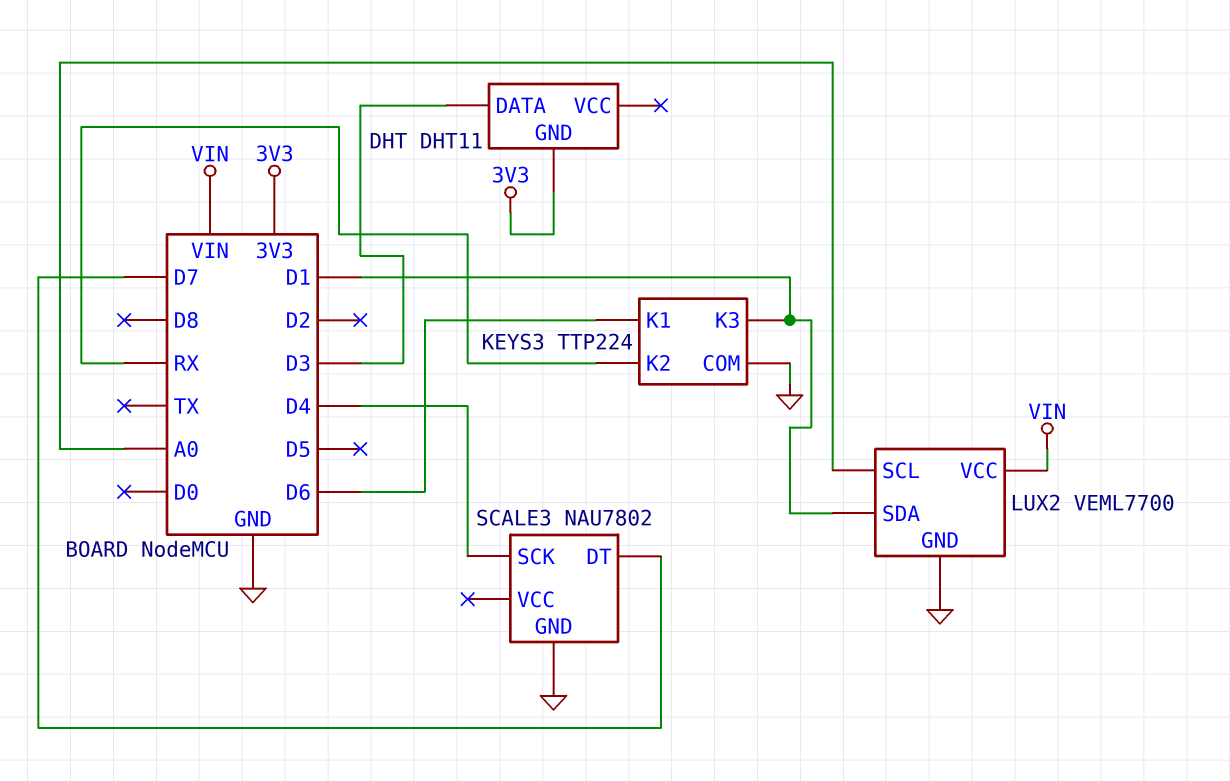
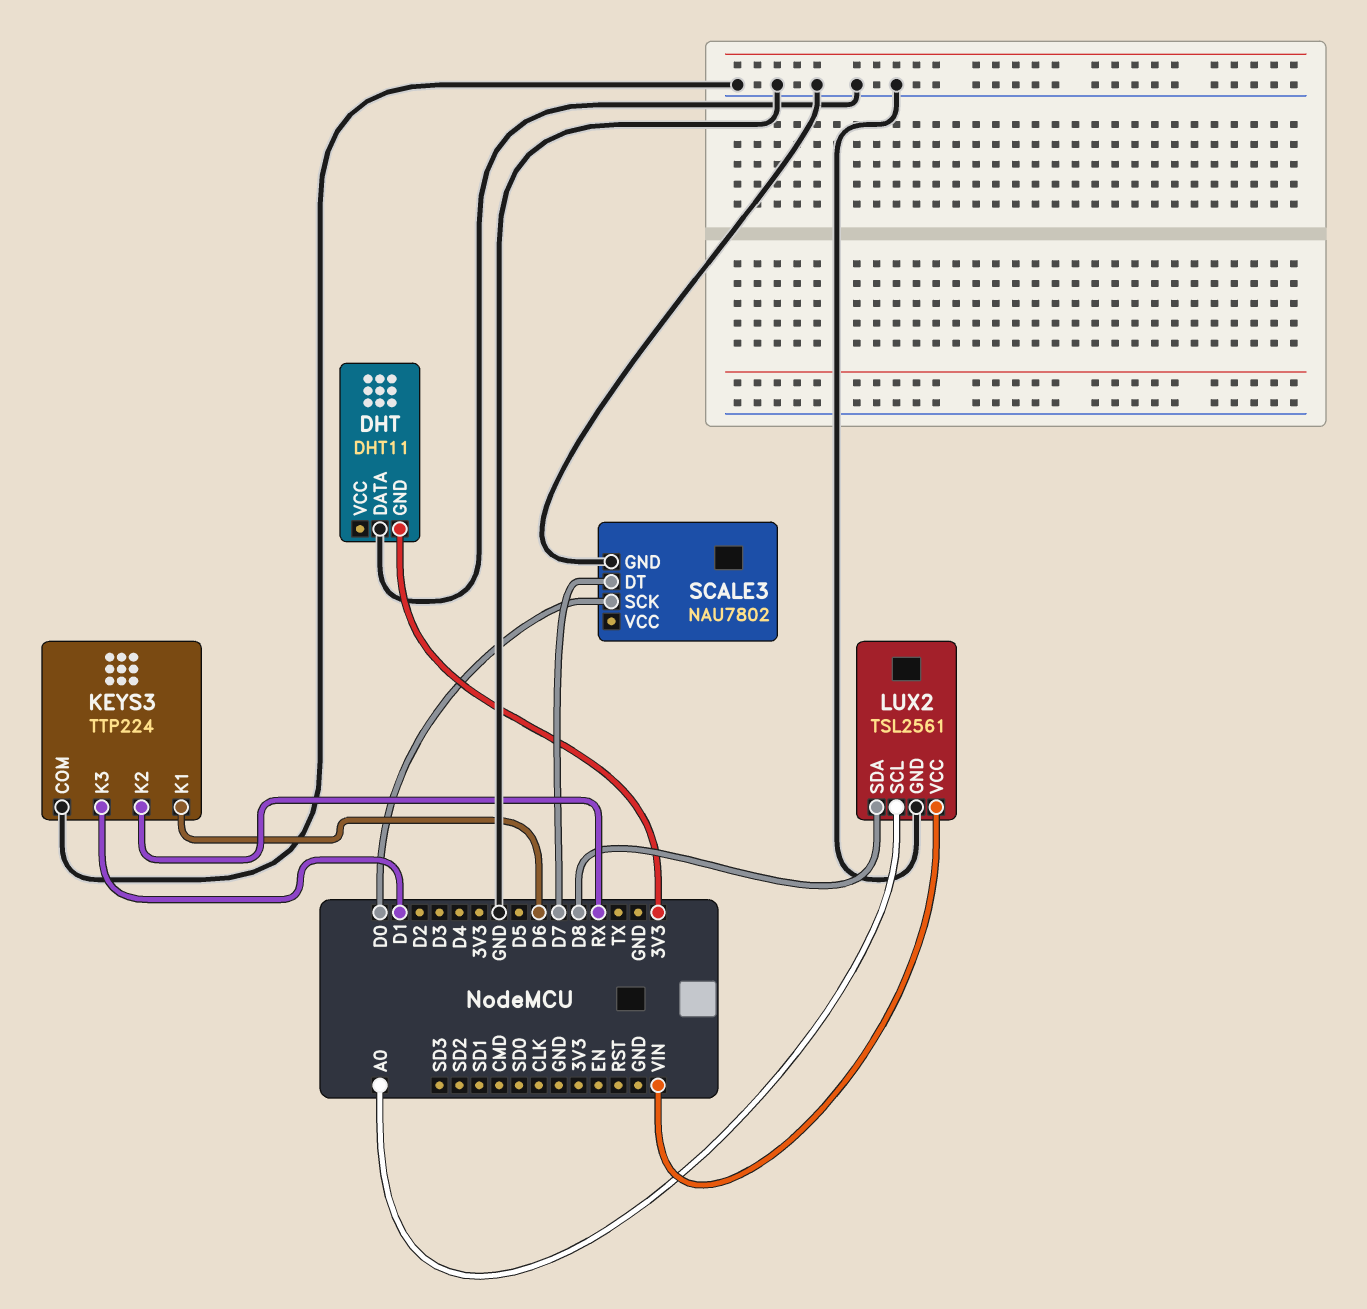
DHT pin DATA: D3 -> GND
LUX2: VEML7700 -> TSL2561
LUX2 pin SDA: D1 -> D8
SCALE3 pin SCK: D4 -> D0

